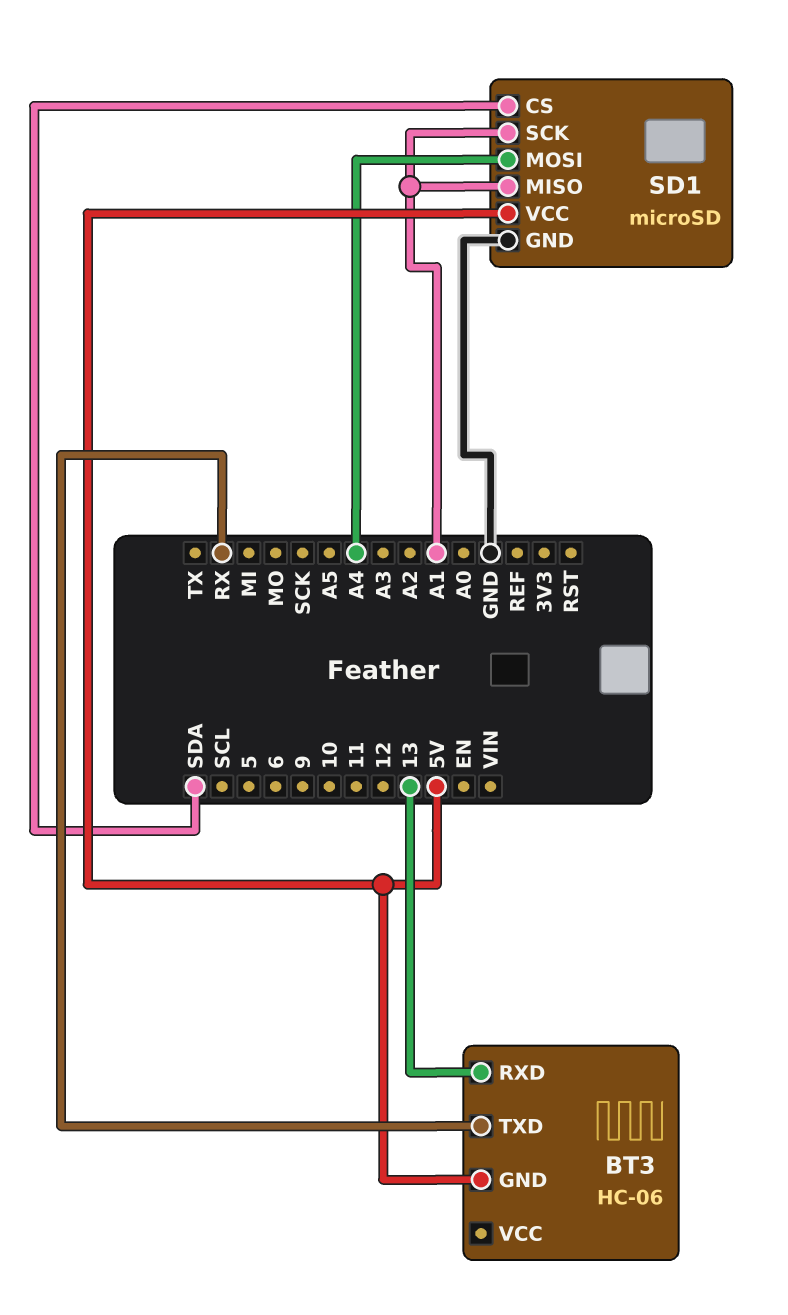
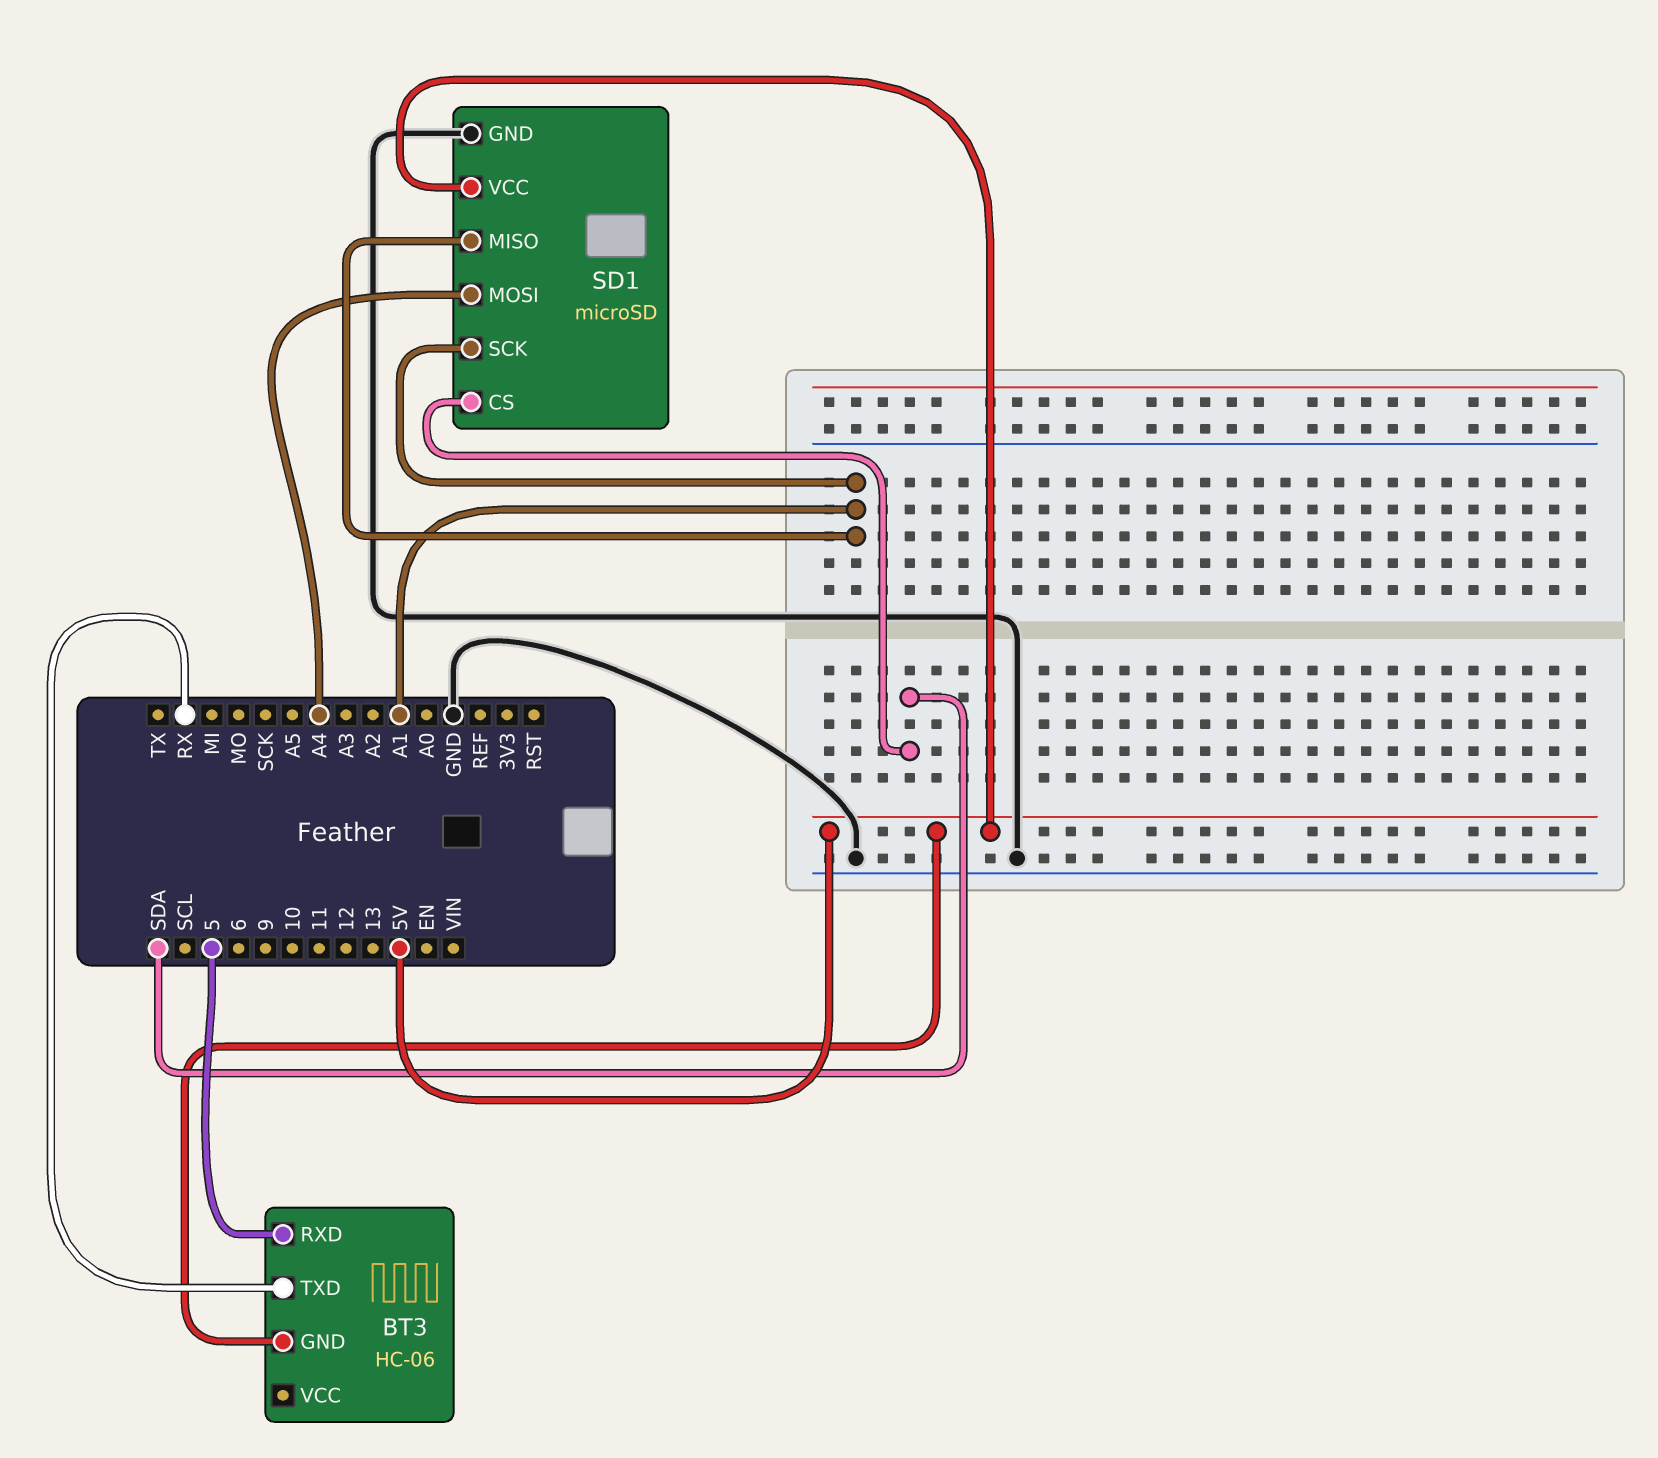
BT3 pin RXD: 13 -> 5

